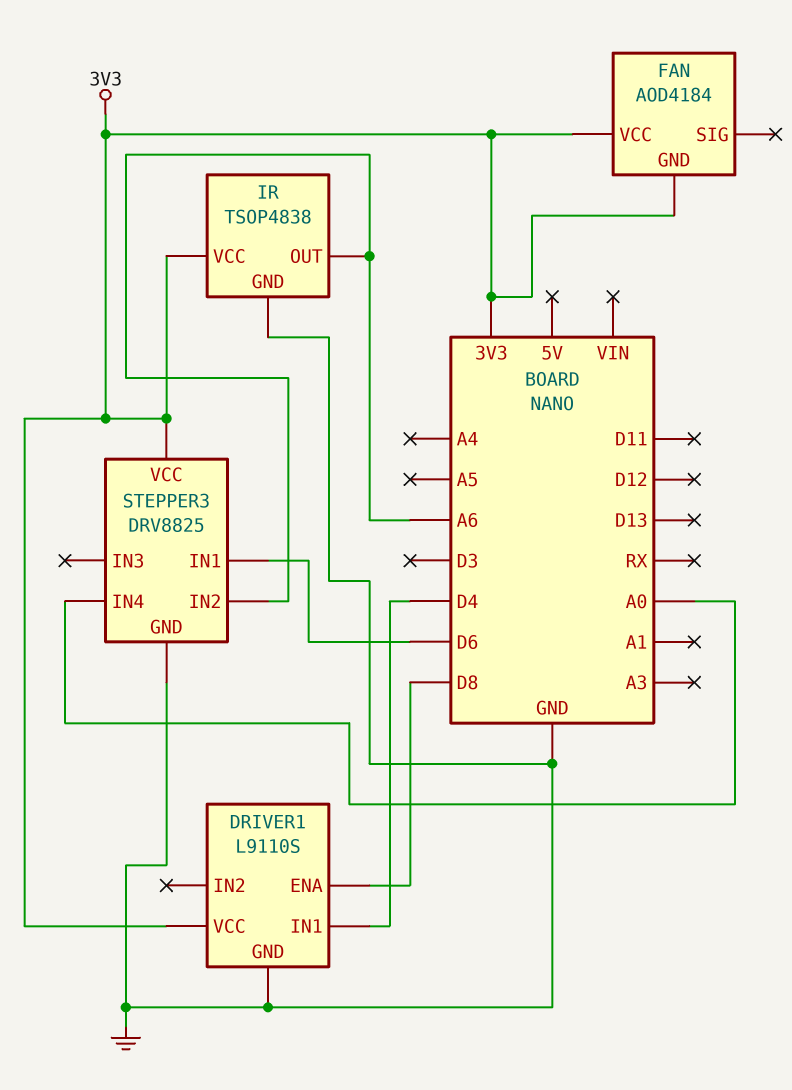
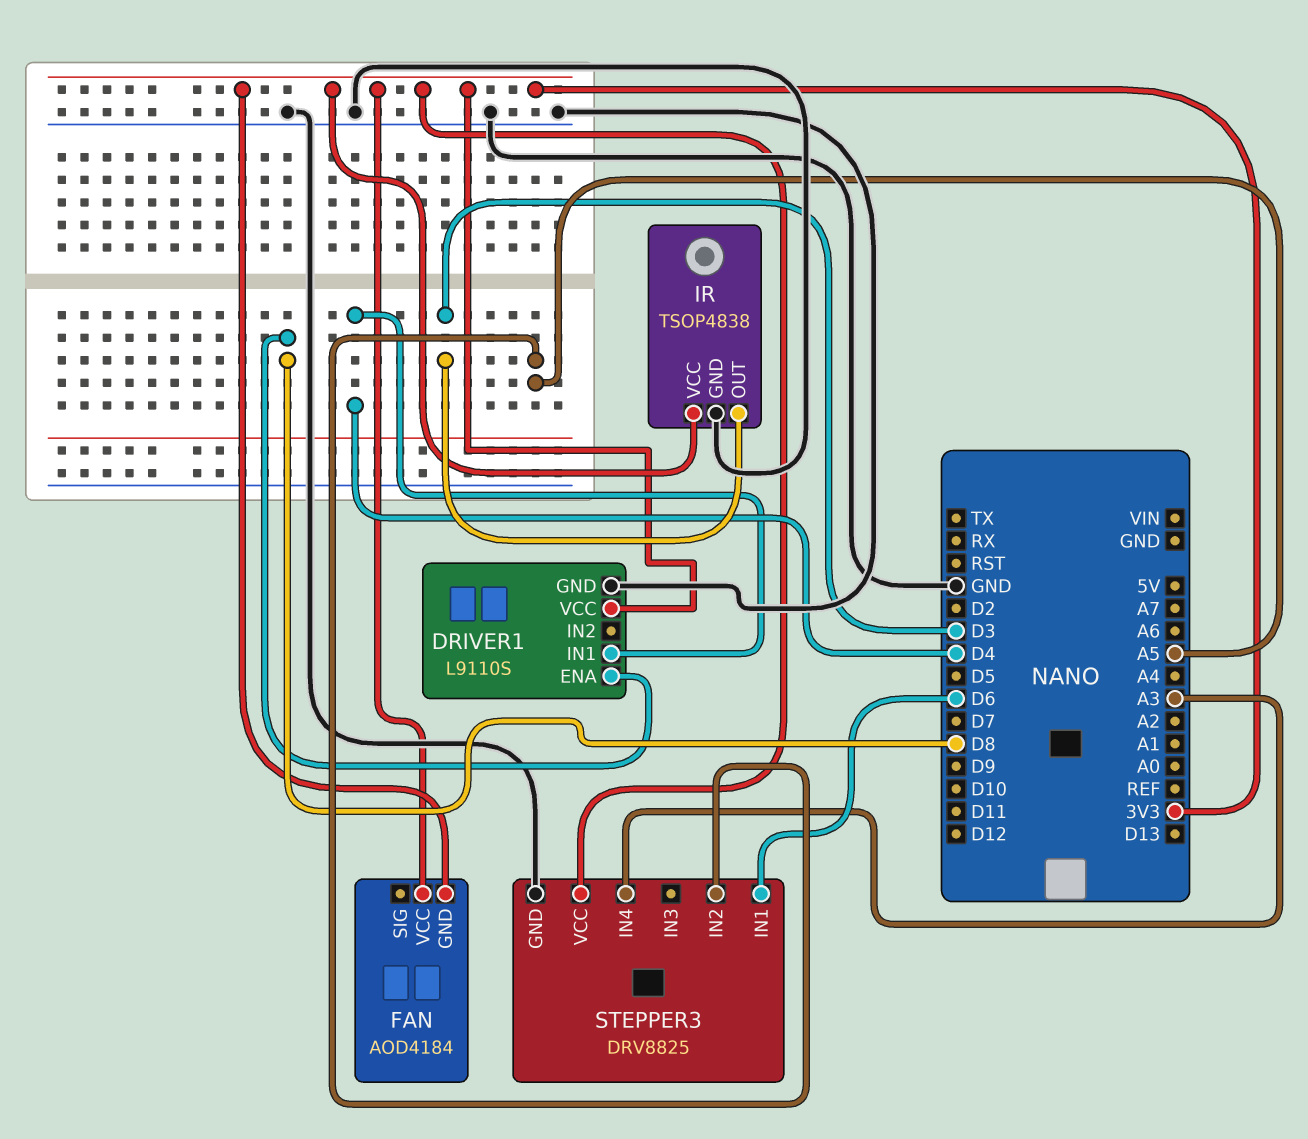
IR pin OUT: A6 -> D3
STEPPER3 pin IN2: A6 -> A5
STEPPER3 pin IN4: A0 -> A3

